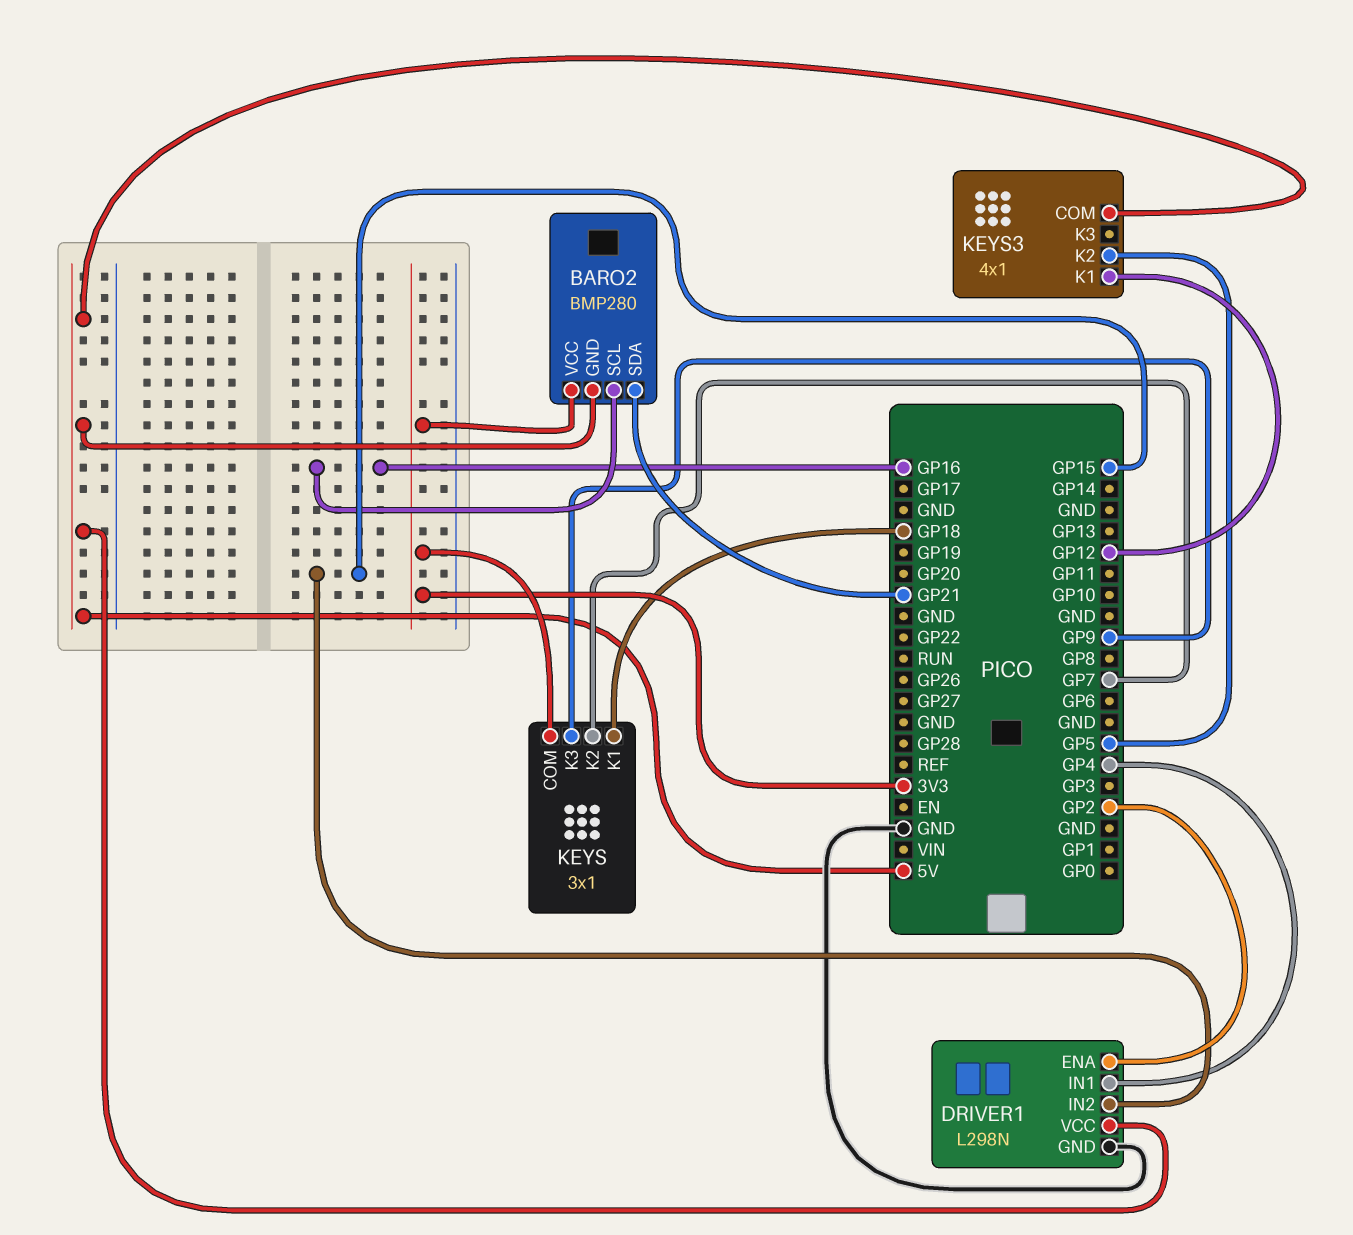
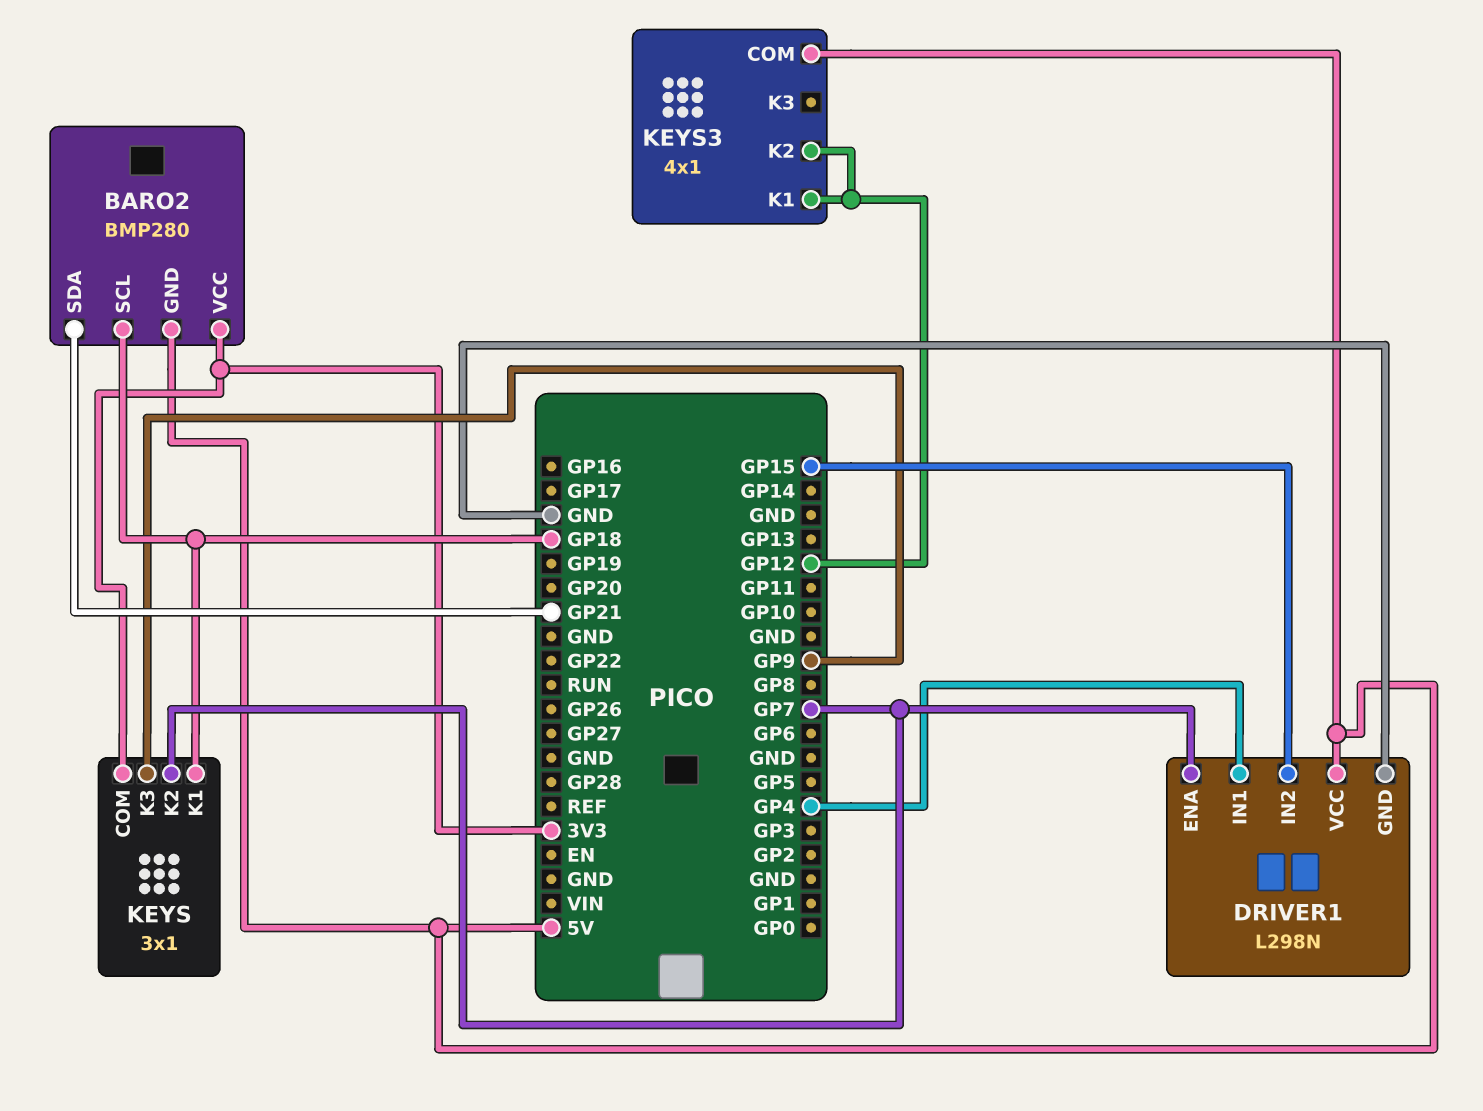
BARO2 pin SCL: GP16 -> GP18
DRIVER1 pin ENA: GP2 -> GP7
KEYS3 pin K2: GP5 -> GP12

